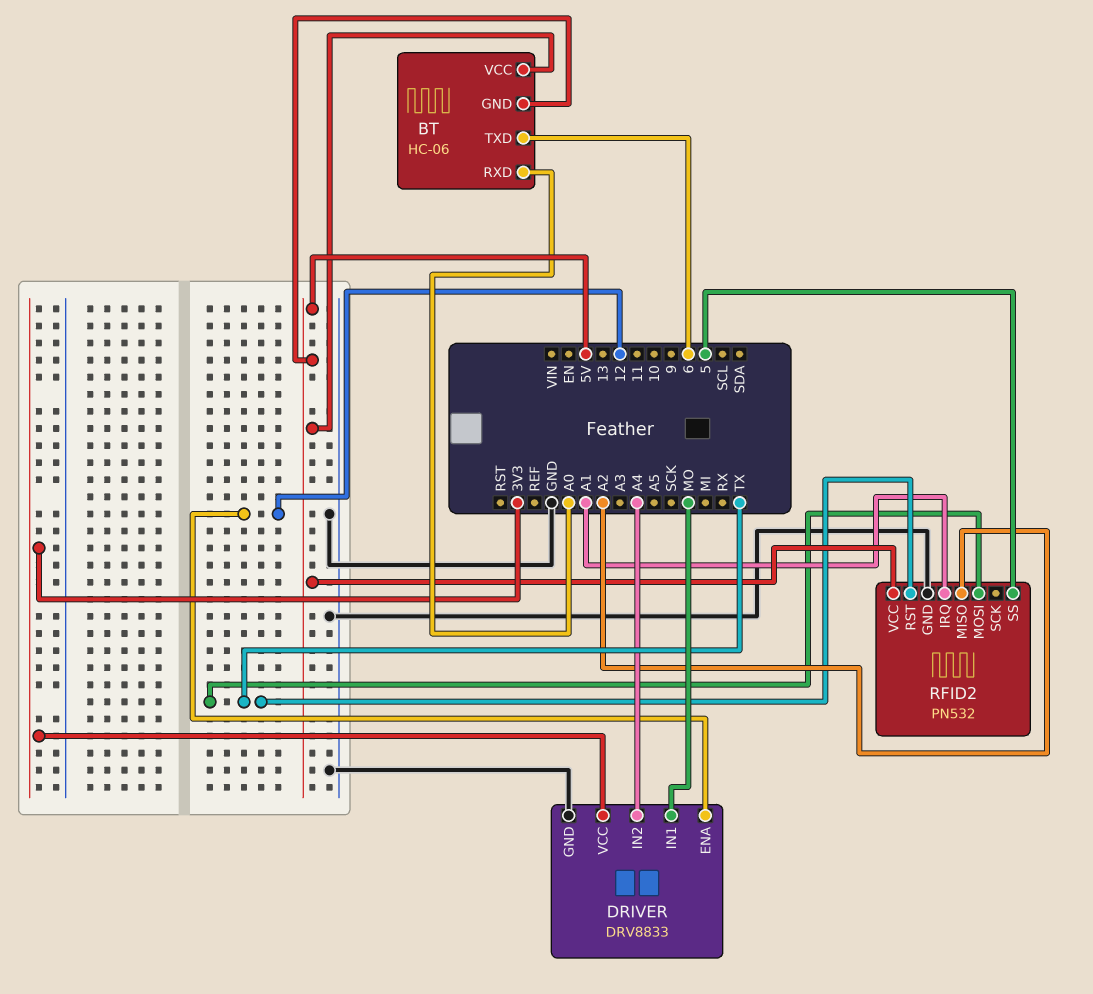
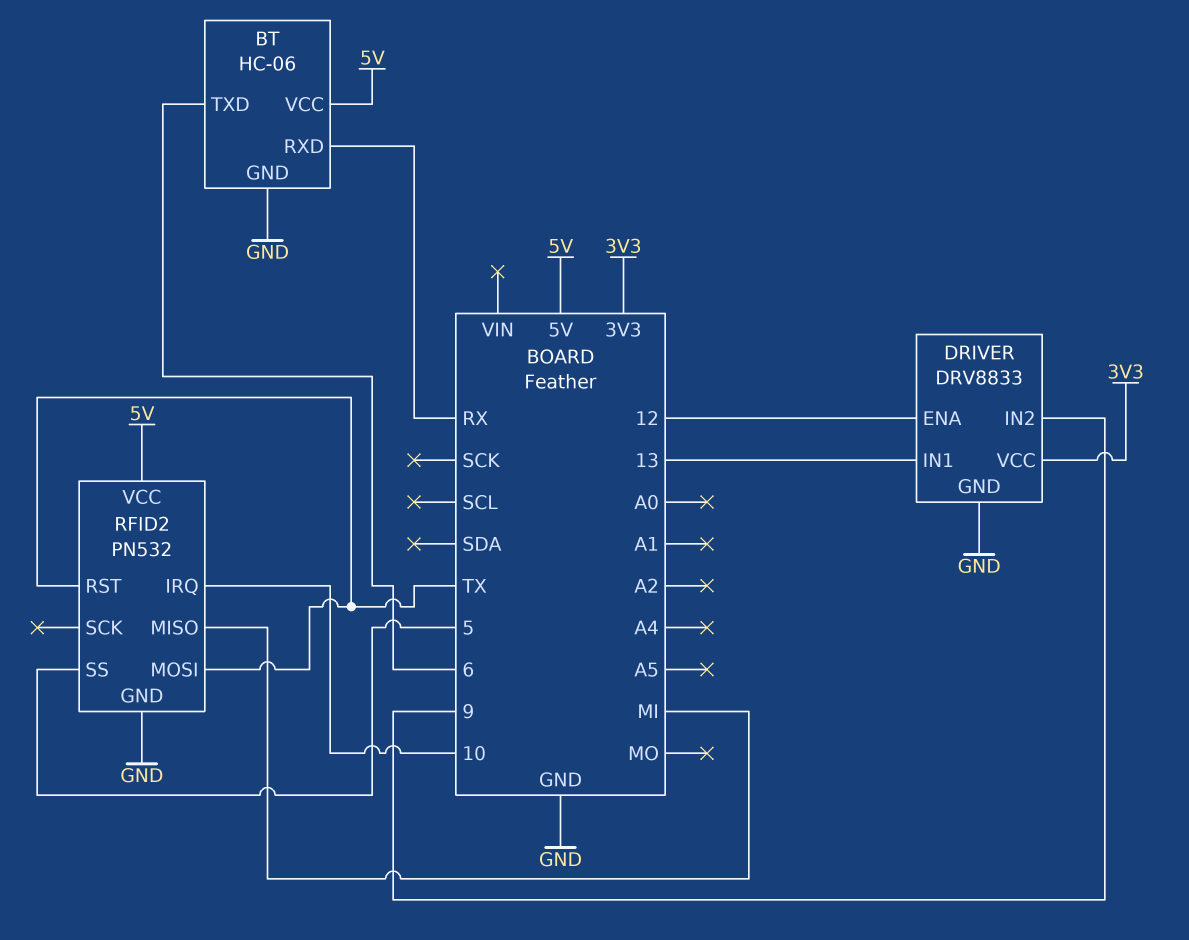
BT pin GND: 5V -> GND
BT pin RXD: A0 -> RX
DRIVER pin IN1: MO -> 13
DRIVER pin IN2: A4 -> 9
RFID2 pin IRQ: A1 -> 10
RFID2 pin MISO: A2 -> MI

